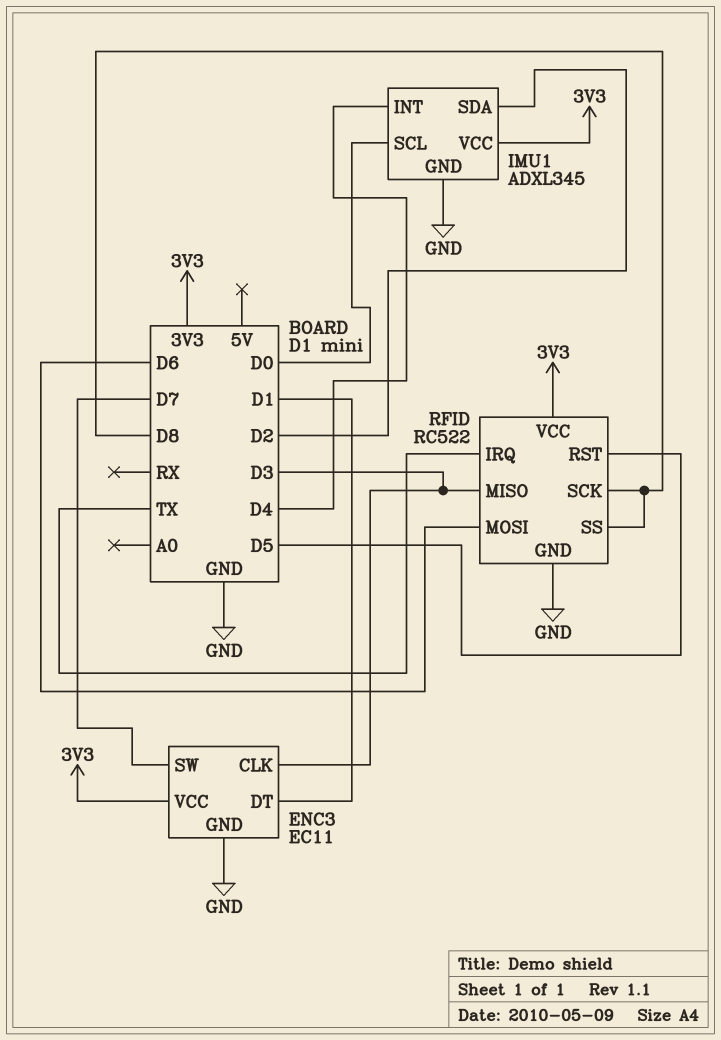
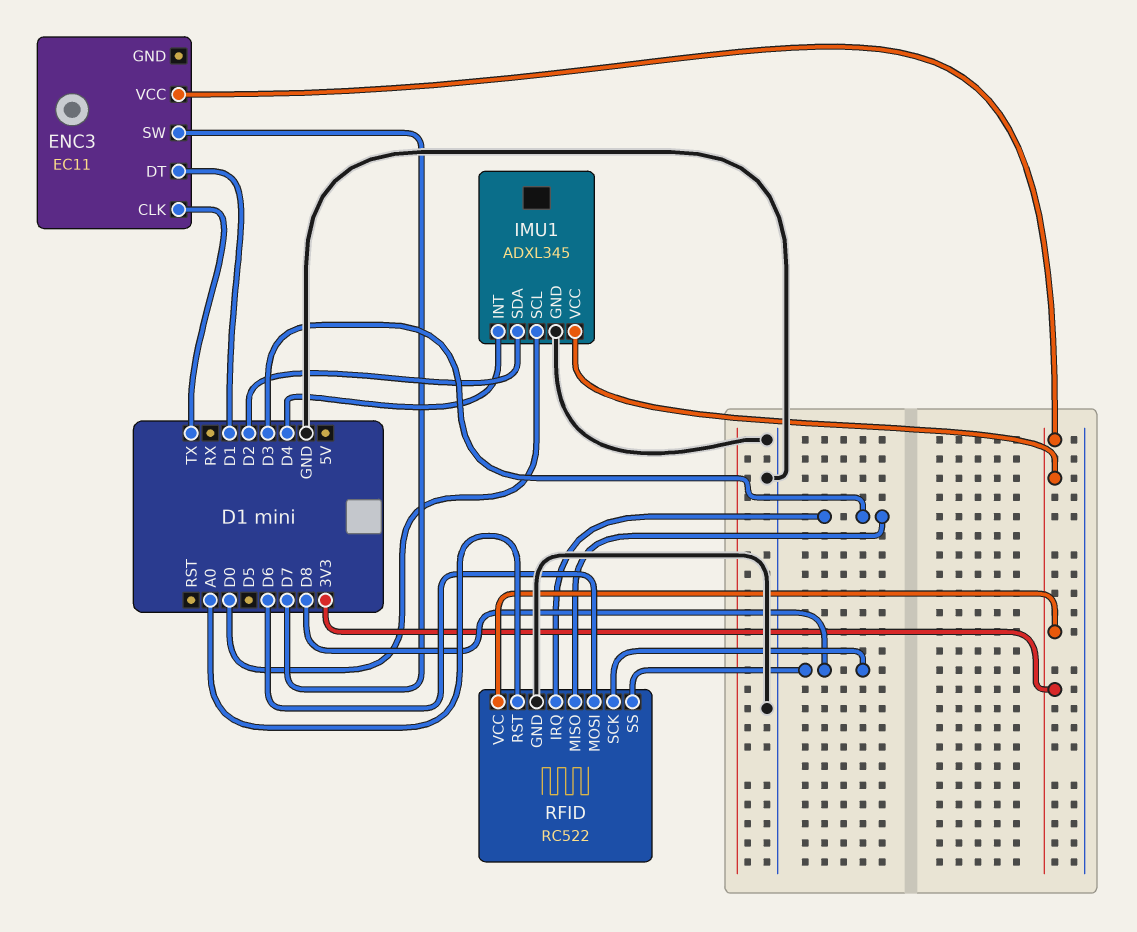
ENC3 pin CLK: D3 -> TX
ENC3 pin GND: GND -> none
RFID pin IRQ: TX -> D3
RFID pin RST: D5 -> A0

